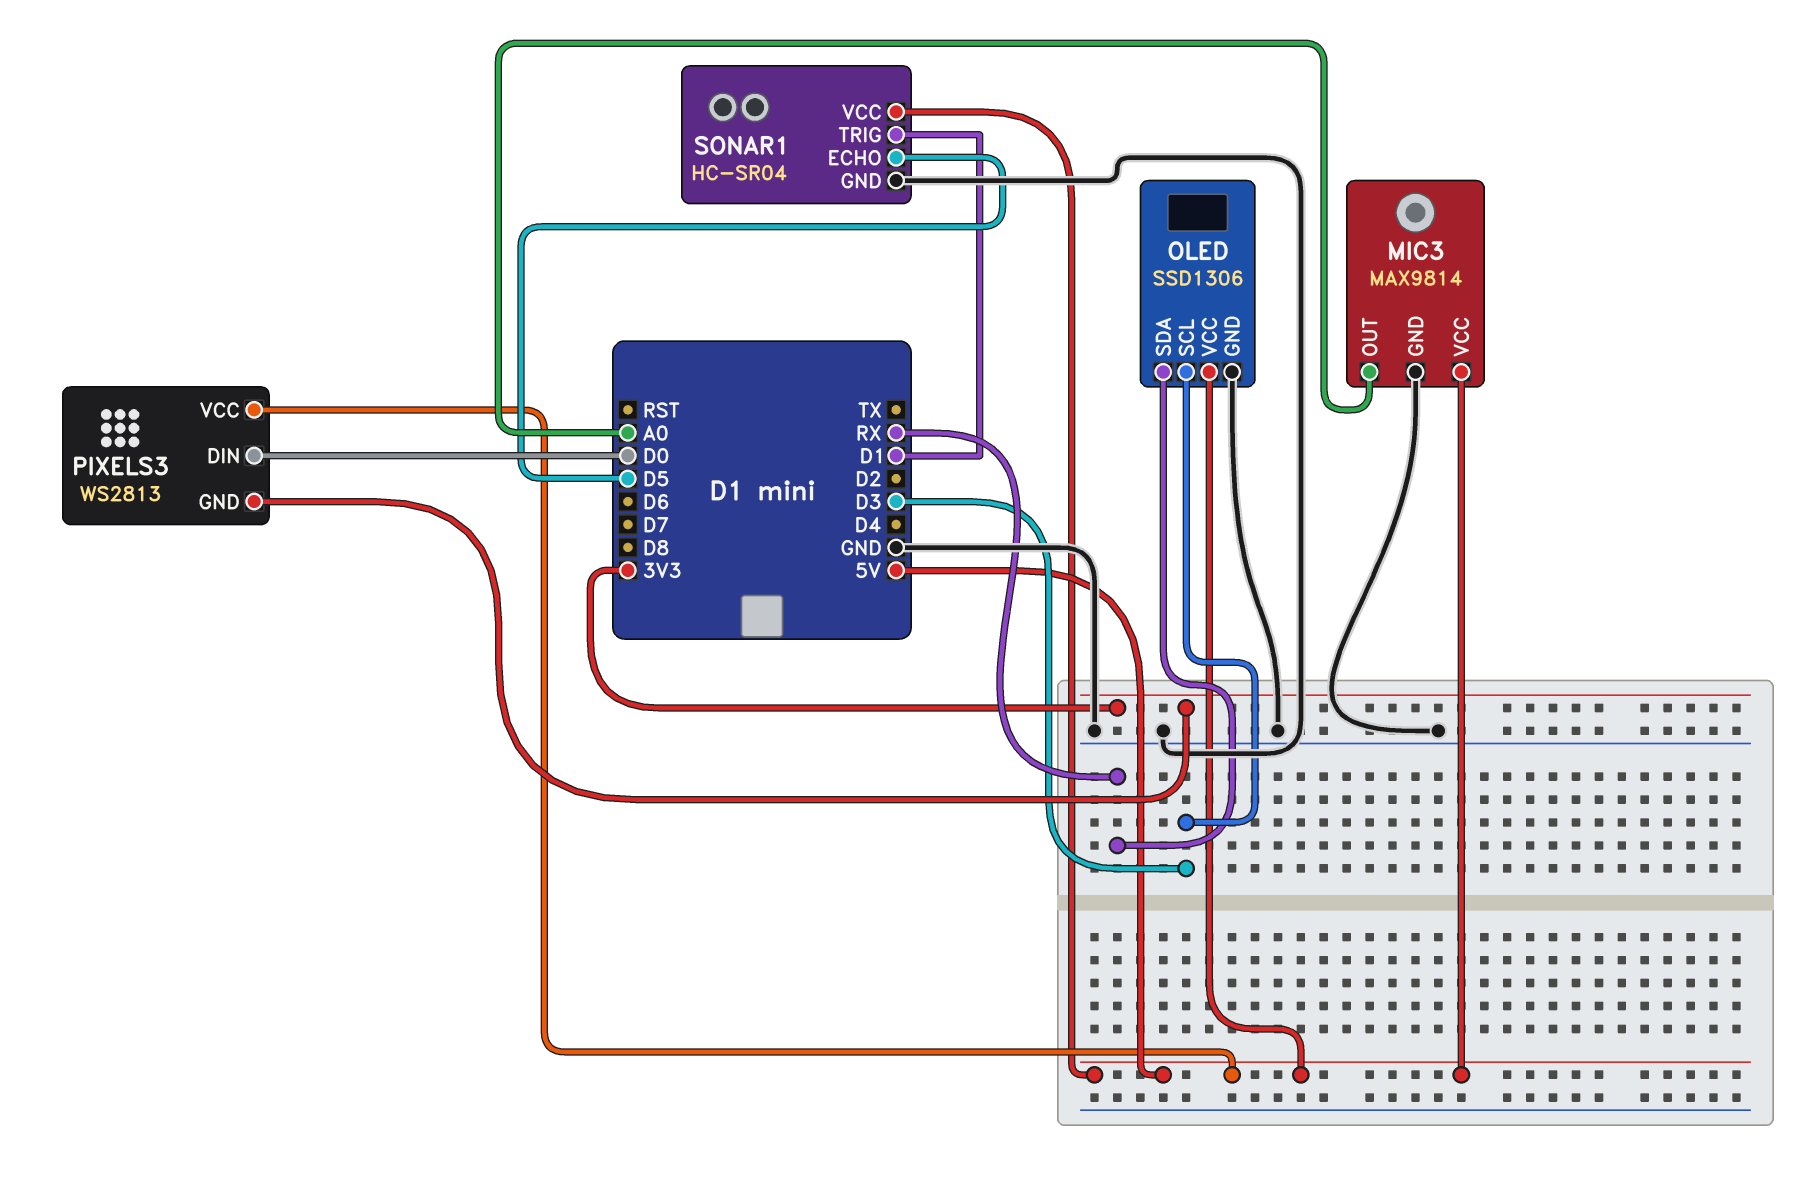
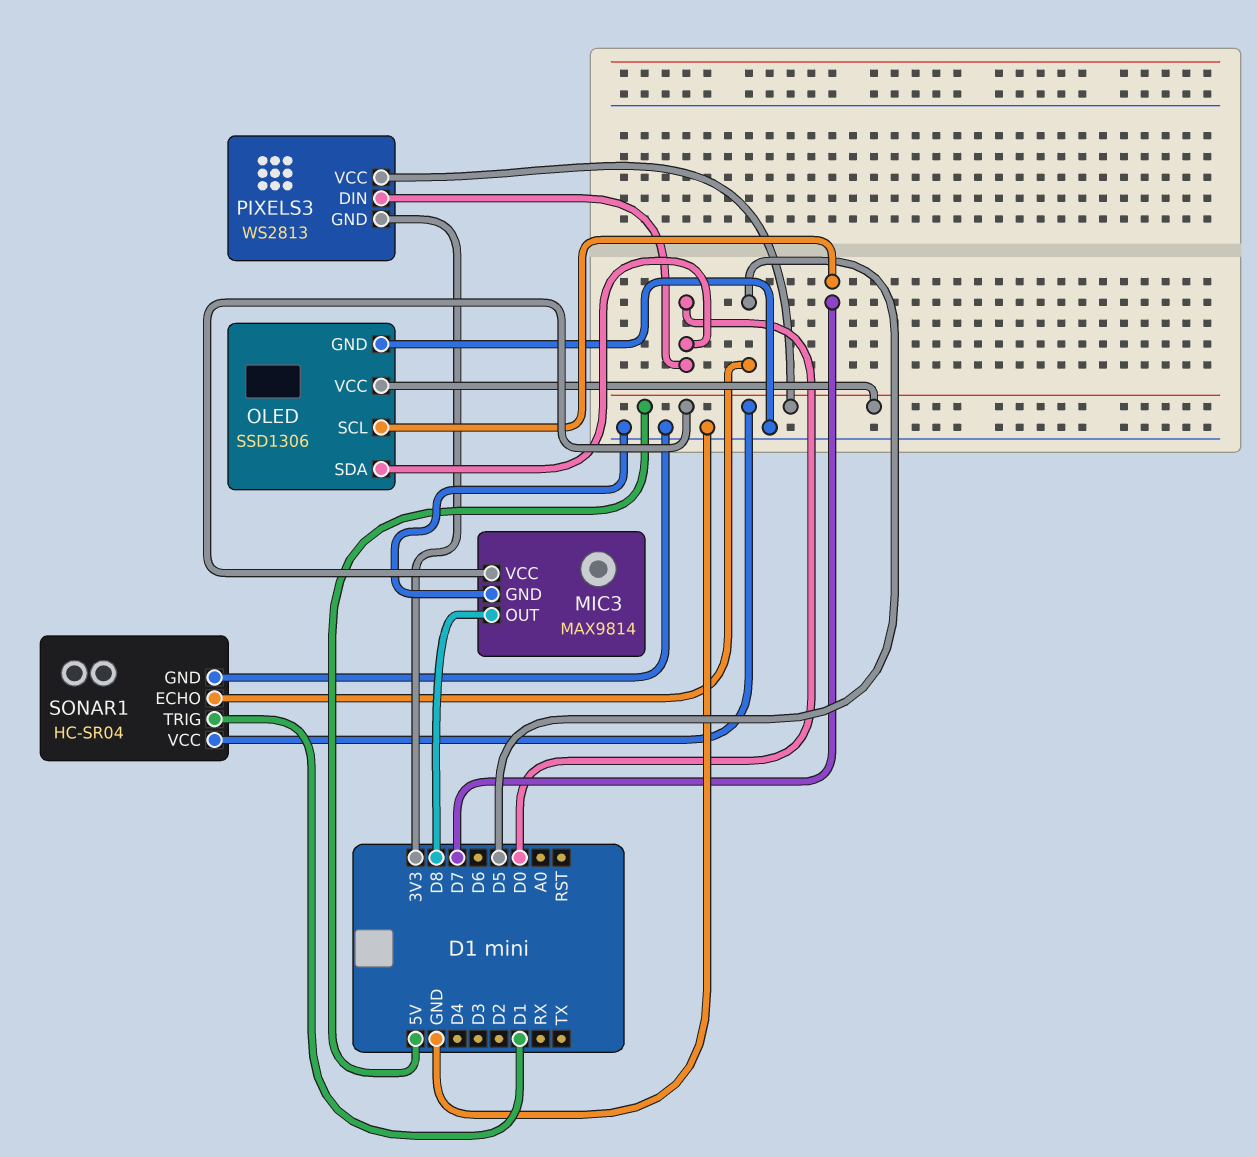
MIC3 pin OUT: A0 -> D8
OLED pin SCL: D3 -> D7
OLED pin SDA: RX -> D0

